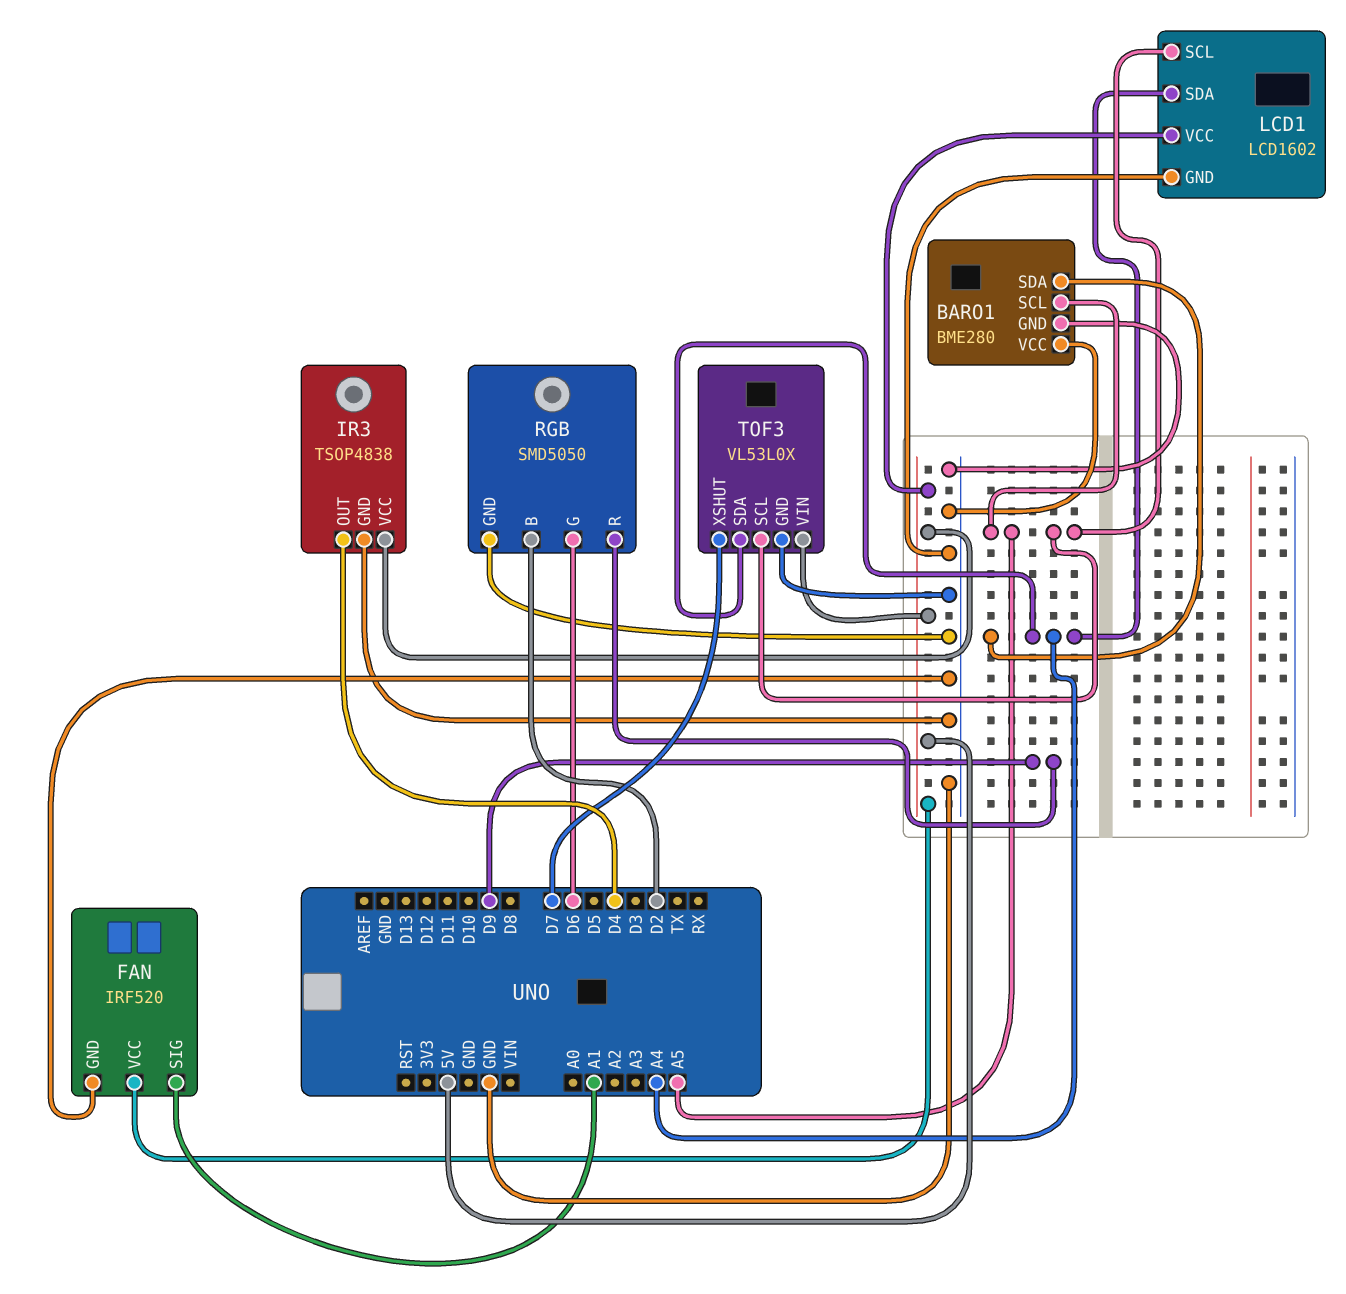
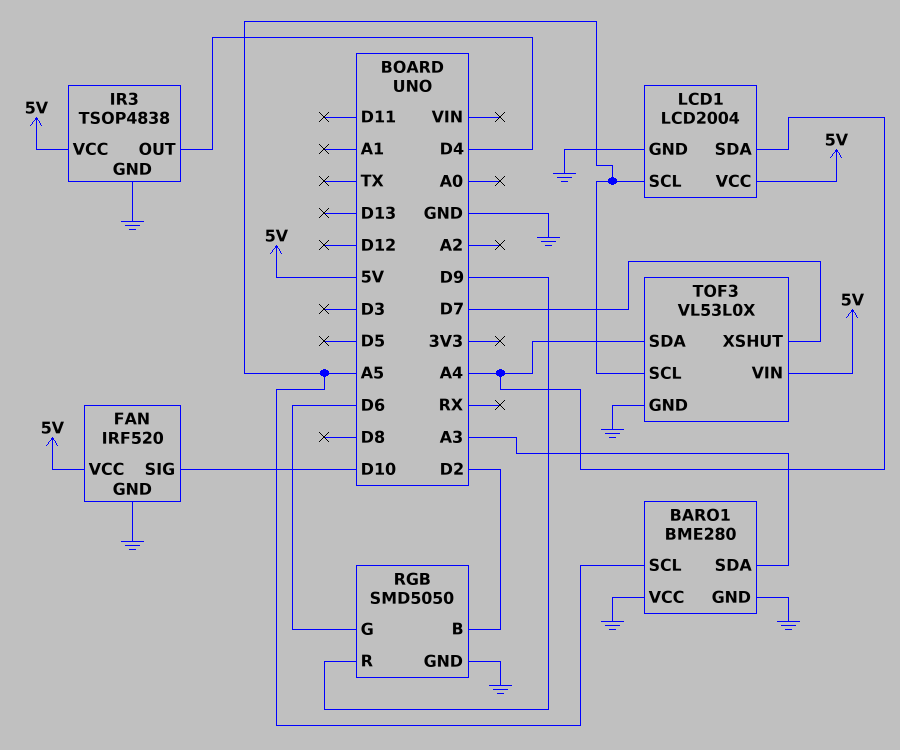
BARO1 pin SDA: A4 -> A3
FAN pin SIG: A1 -> D10
LCD1: LCD1602 -> LCD2004

